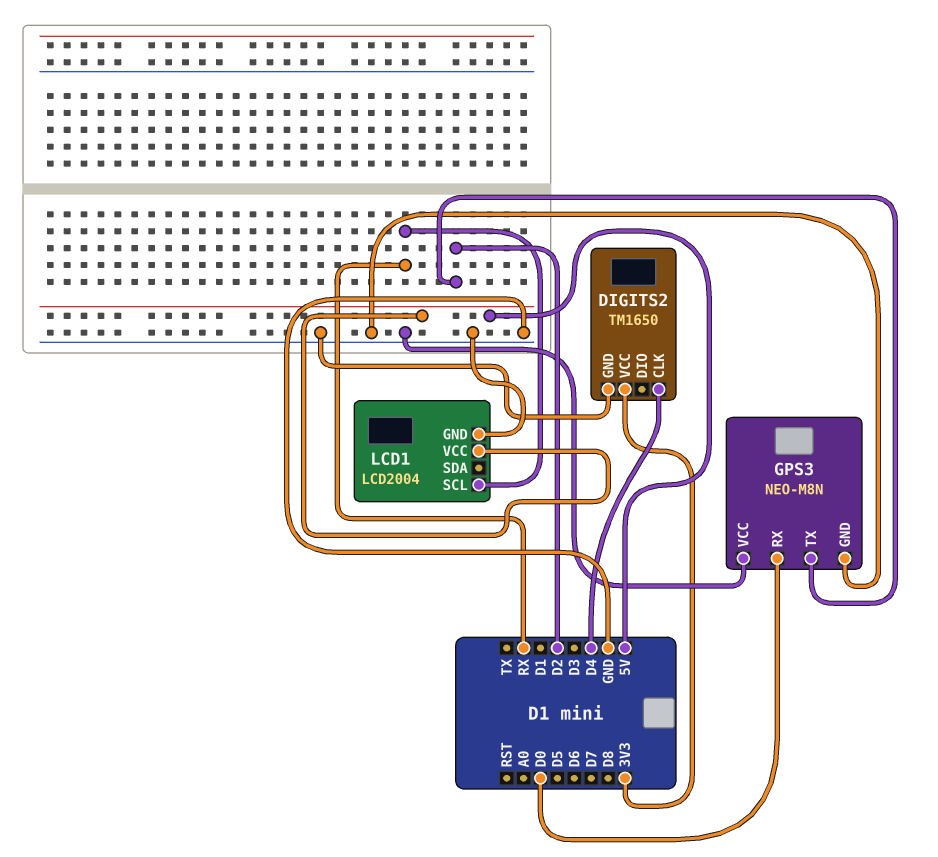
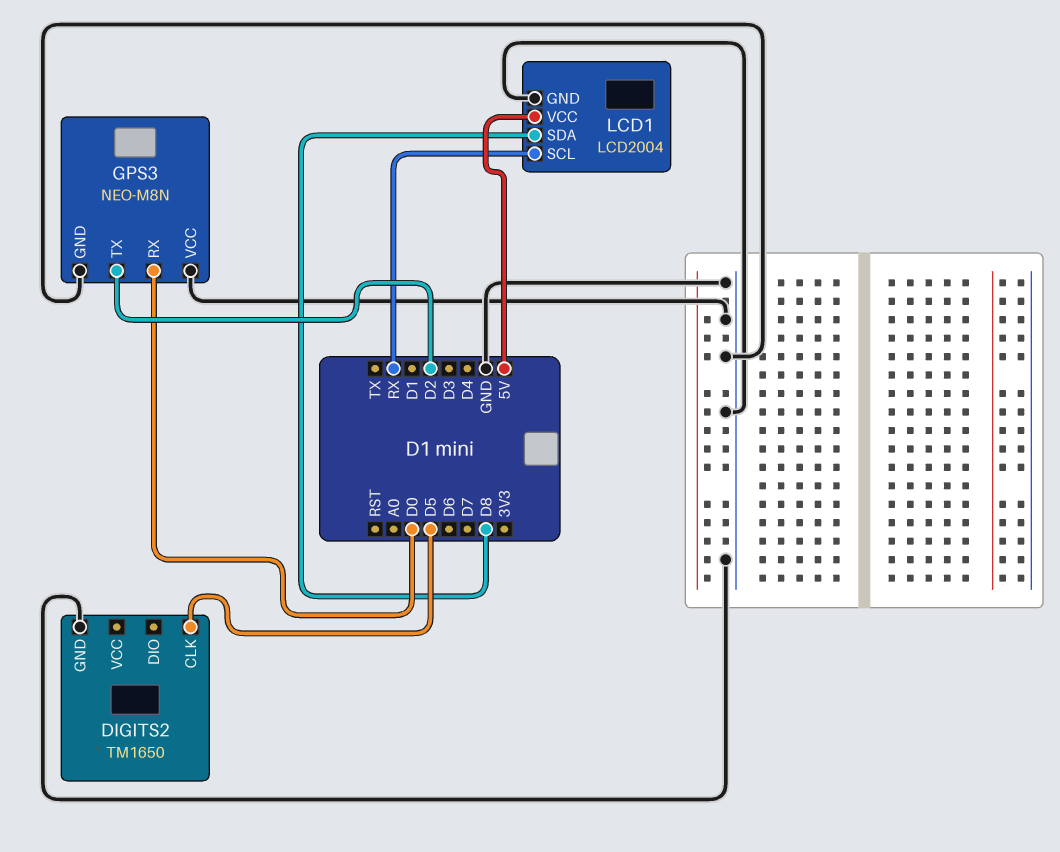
DIGITS2 pin CLK: D4 -> D5
DIGITS2 pin VCC: 3V3 -> none
LCD1 pin SDA: none -> D8

